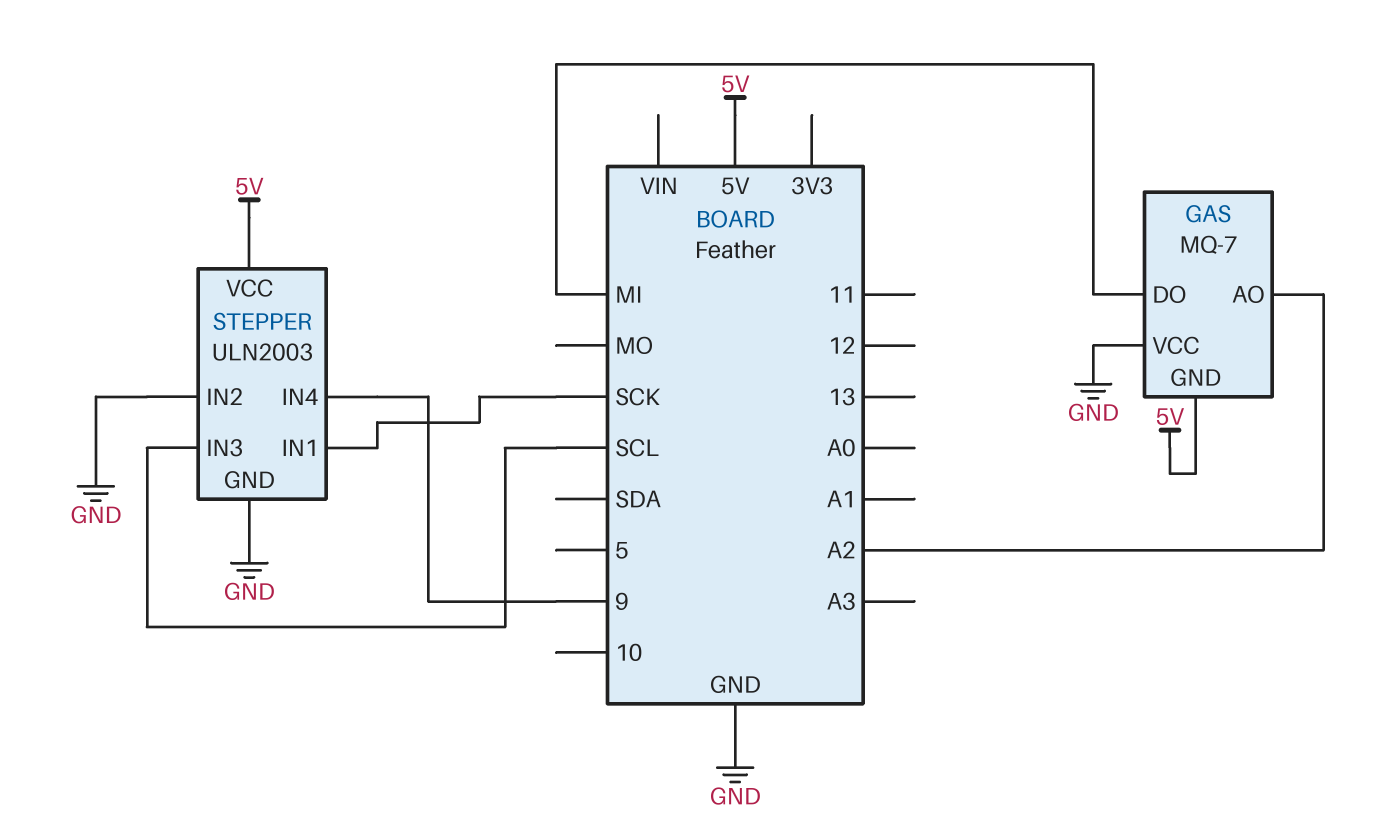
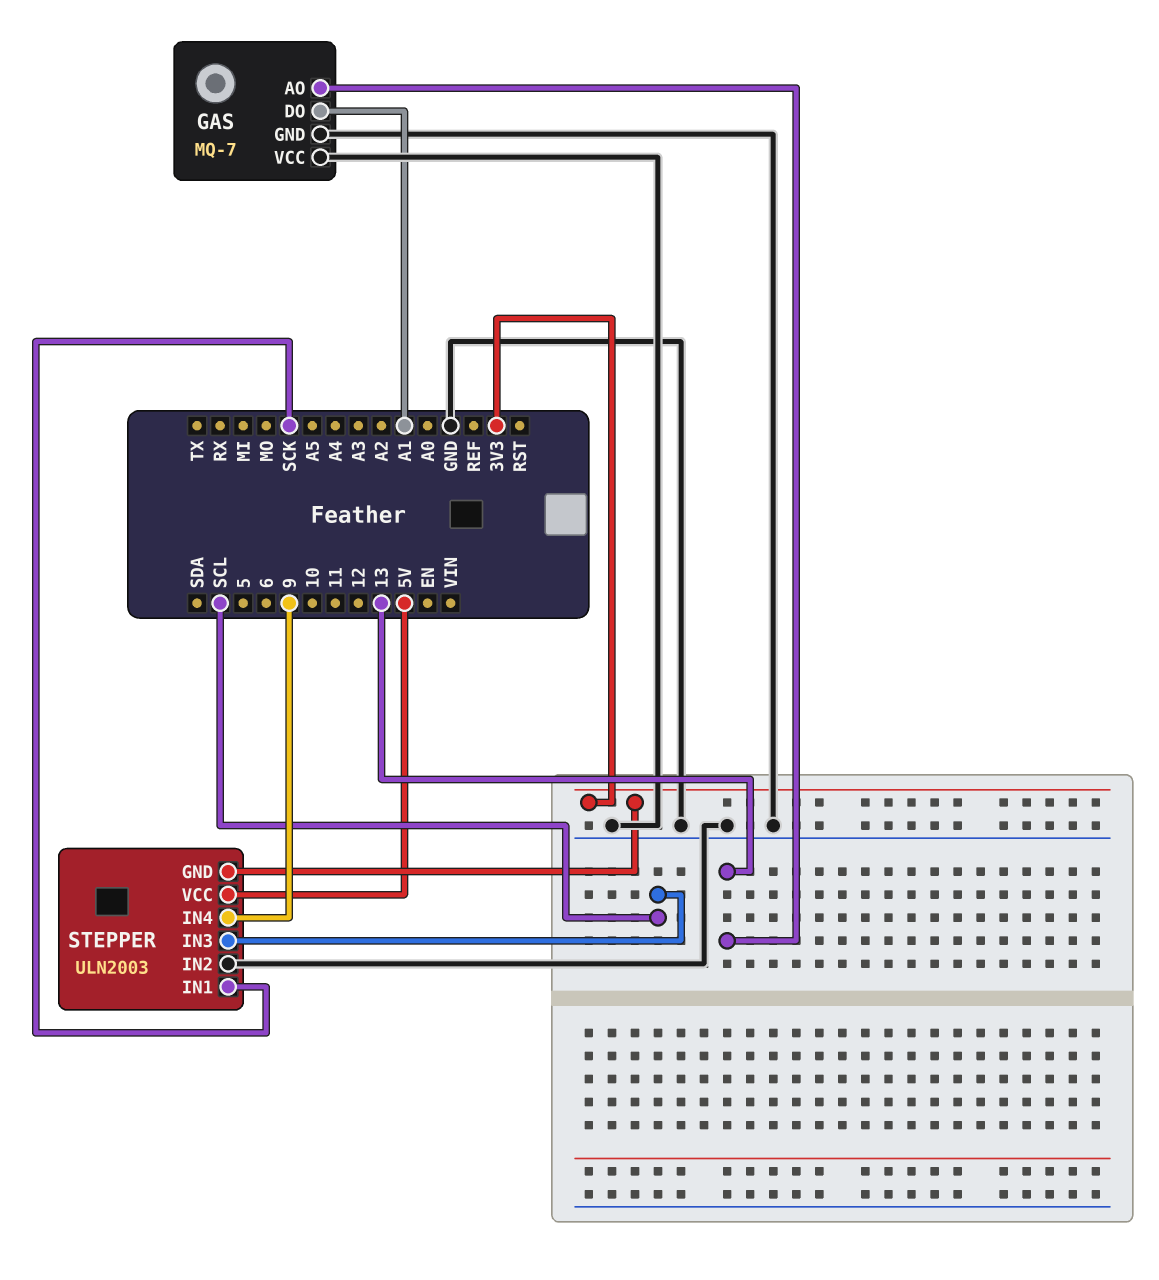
GAS pin AO: A2 -> 13
GAS pin DO: MI -> A1
GAS pin GND: 5V -> GND
STEPPER pin GND: GND -> 3V3

